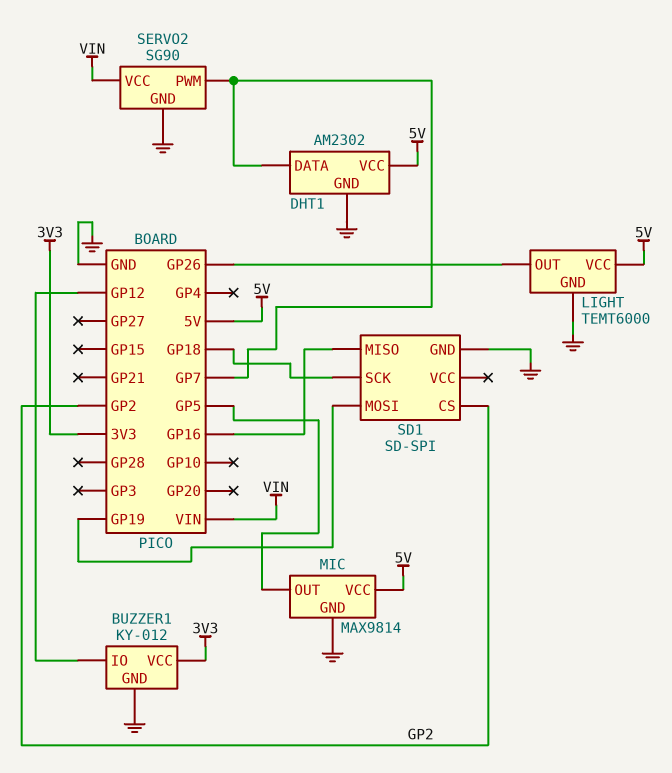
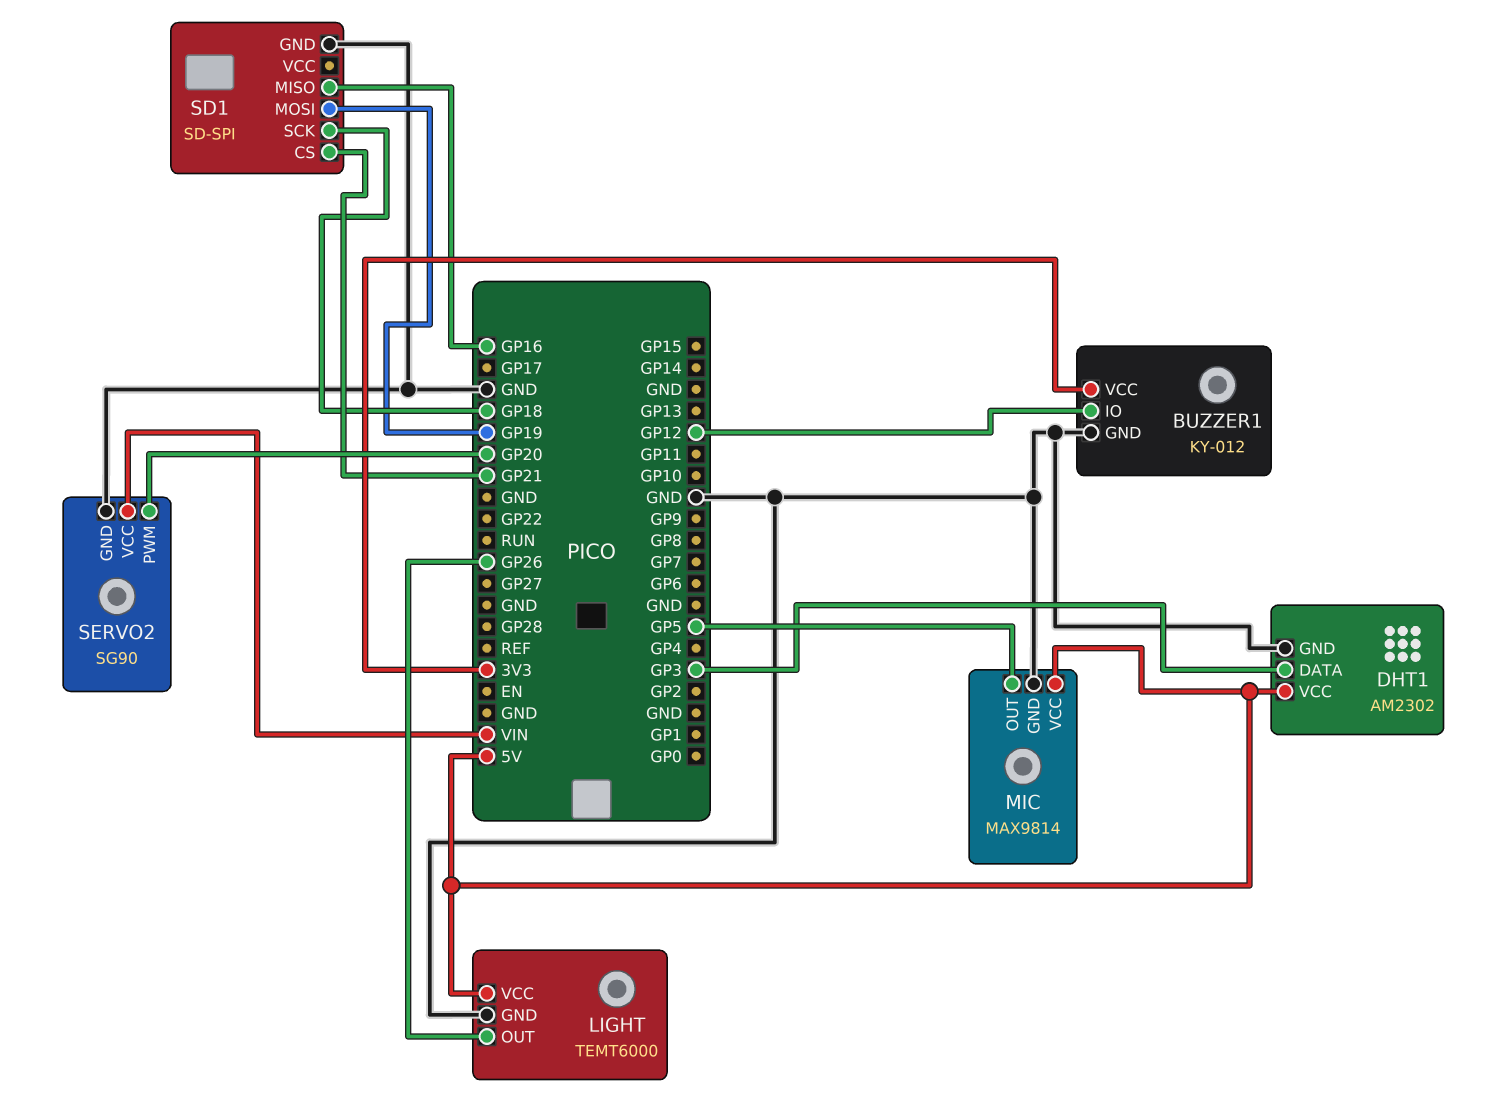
DHT1 pin DATA: GP7 -> GP3
SD1 pin CS: GP2 -> GP21
SERVO2 pin PWM: GP7 -> GP20

